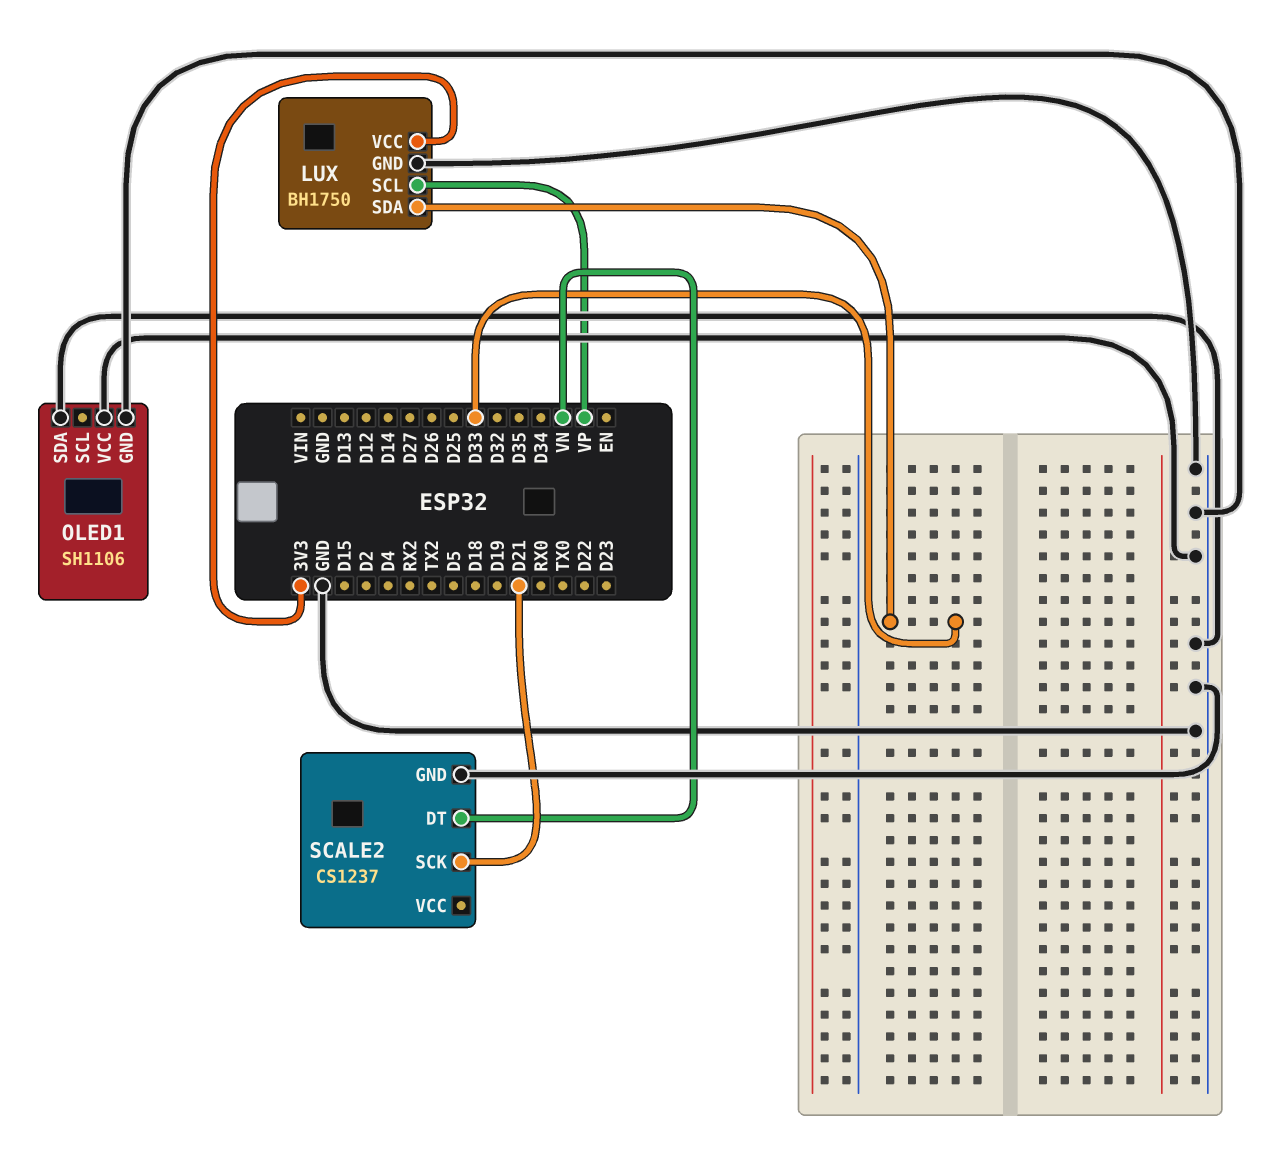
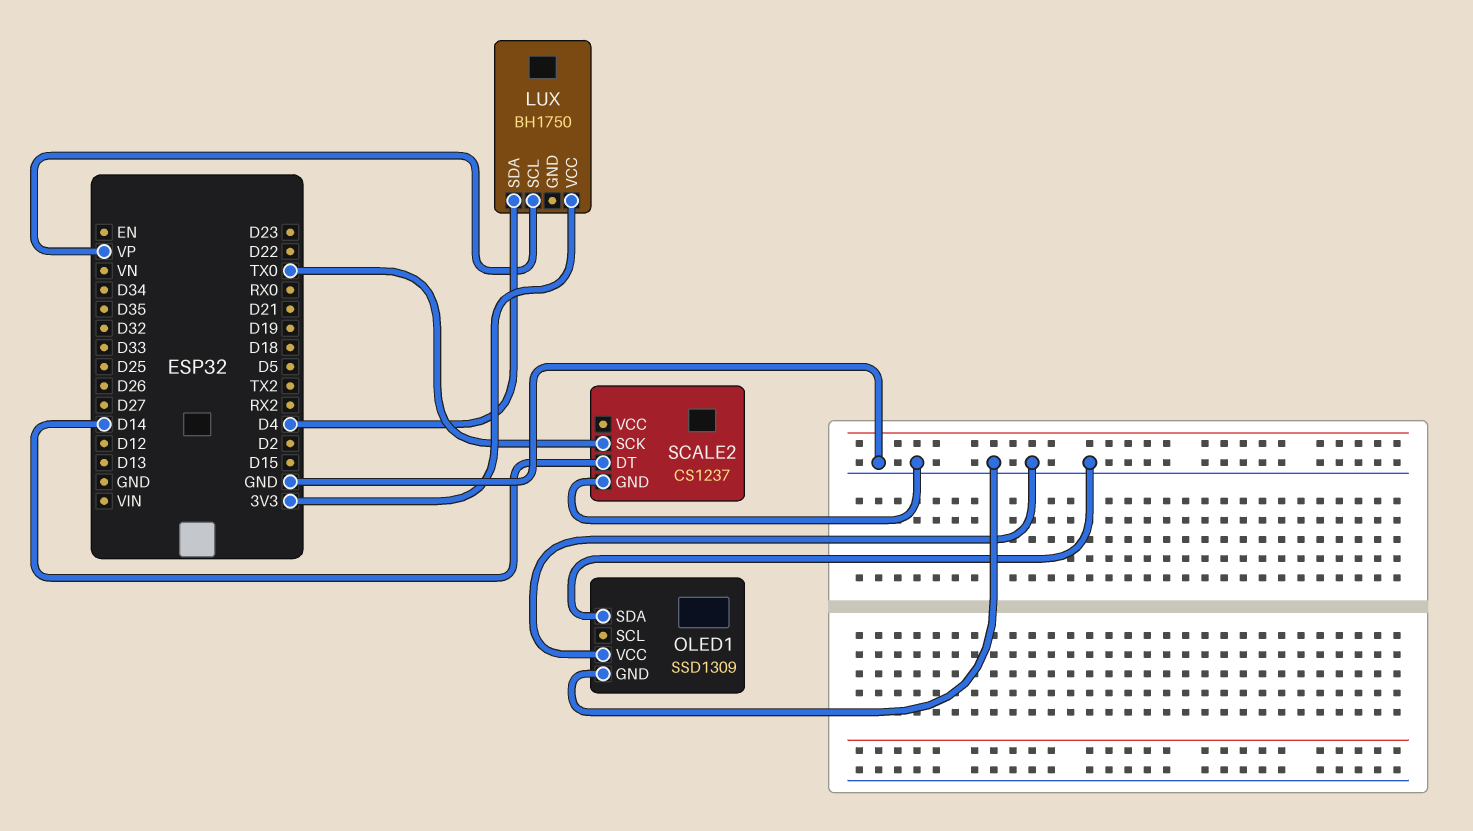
LUX pin GND: GND -> none
LUX pin SDA: D33 -> D4
OLED1: SH1106 -> SSD1309
SCALE2 pin DT: VN -> D14
SCALE2 pin SCK: D21 -> TX0

